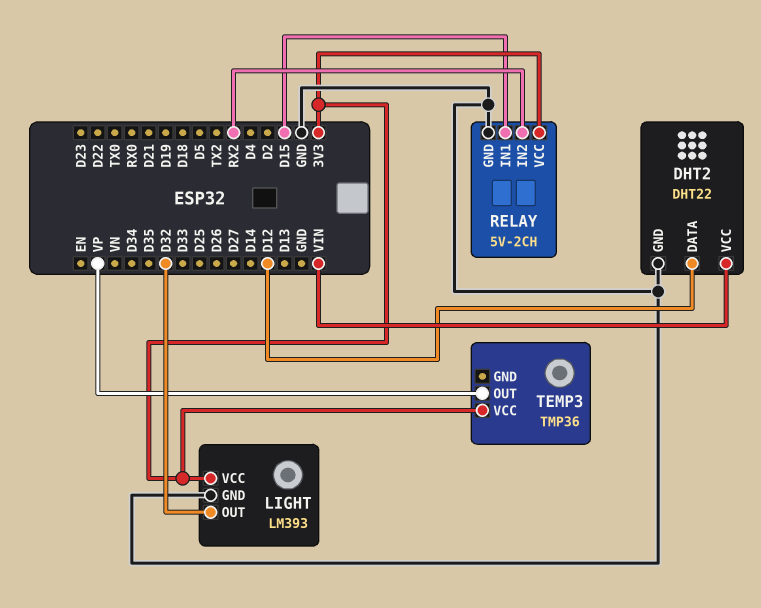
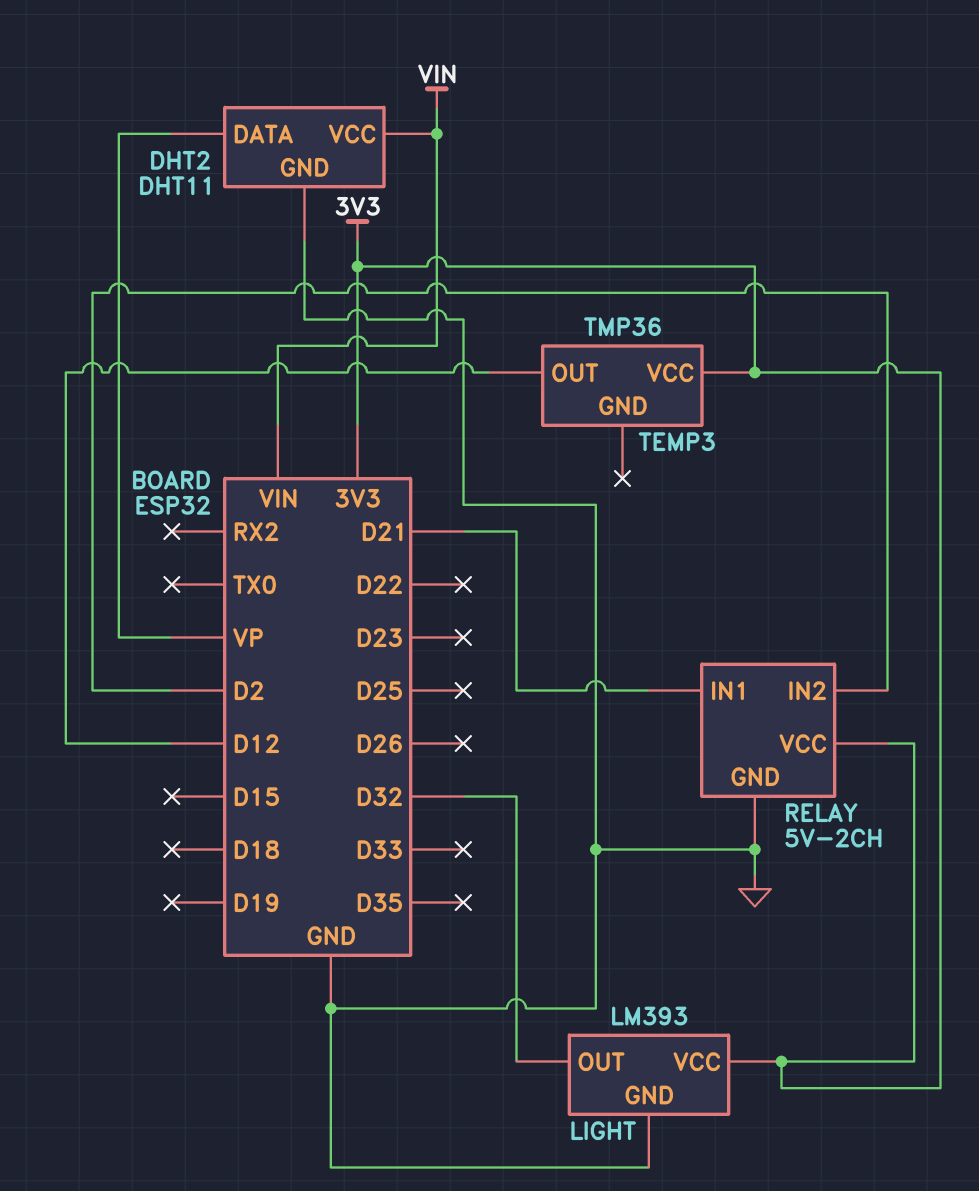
DHT2: DHT22 -> DHT11
DHT2 pin DATA: D12 -> VP
RELAY pin IN1: D15 -> D21
RELAY pin IN2: RX2 -> D2
TEMP3 pin OUT: VP -> D12

